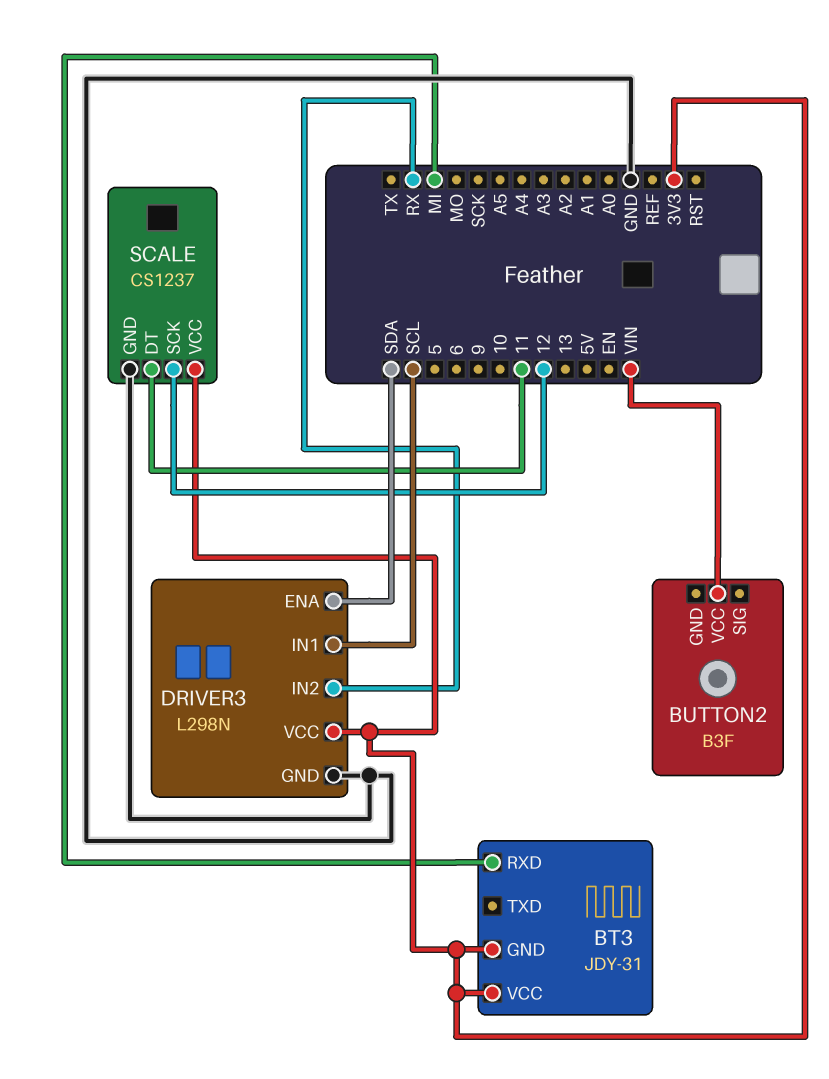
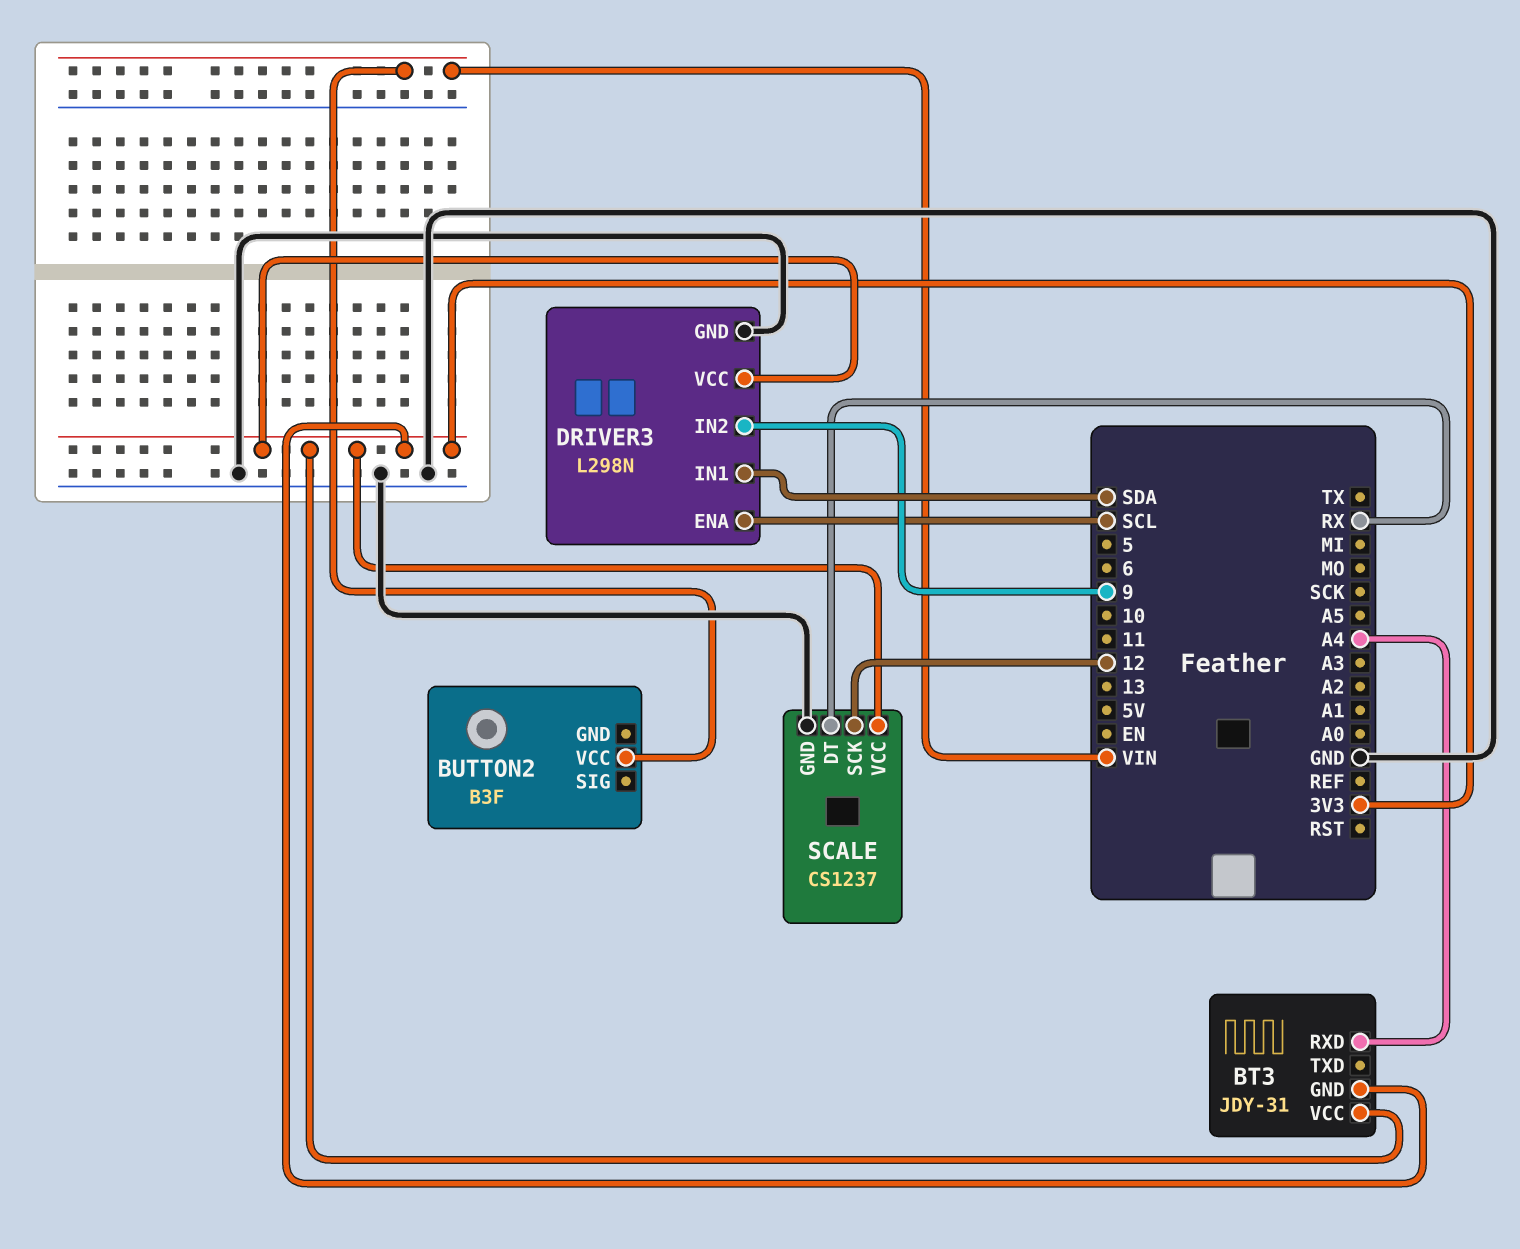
BT3 pin RXD: MI -> A4
DRIVER3 pin ENA: SDA -> SCL
DRIVER3 pin IN1: SCL -> SDA
DRIVER3 pin IN2: RX -> 9
SCALE pin DT: 11 -> RX

